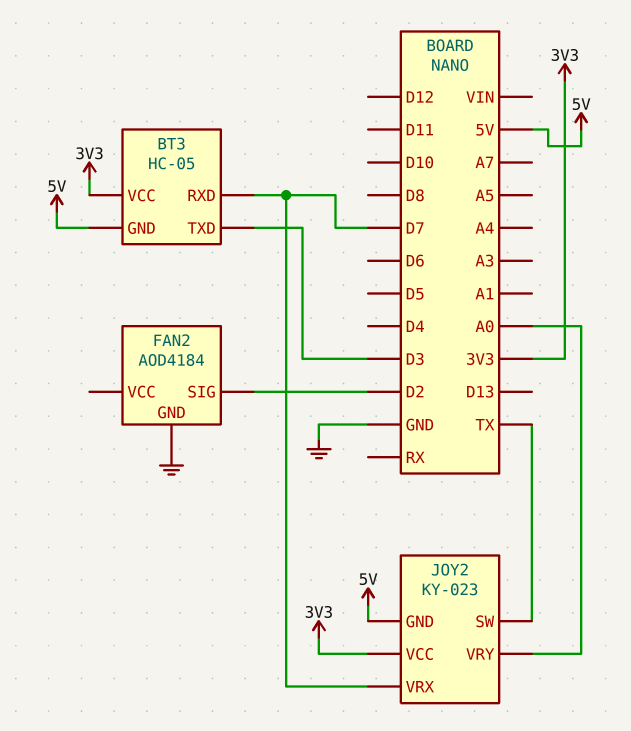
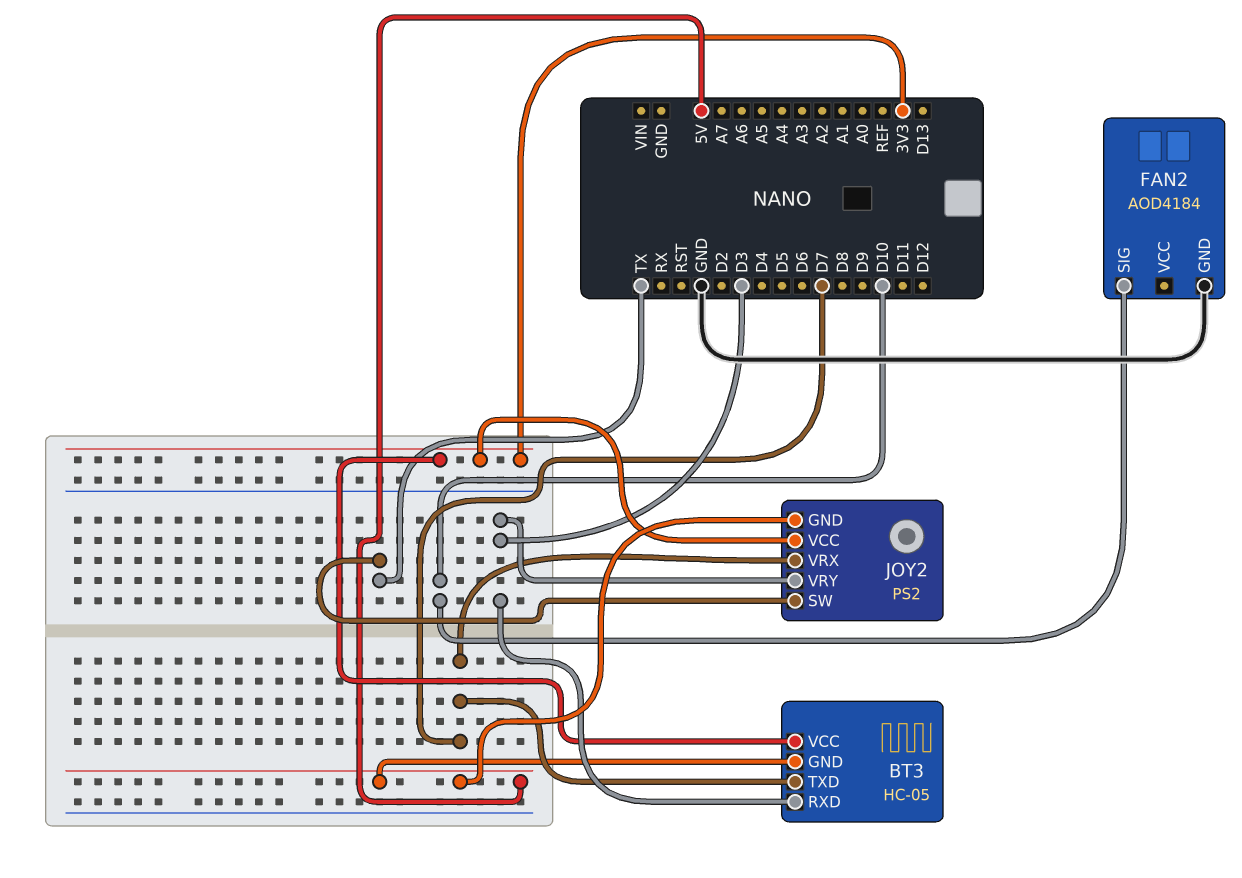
BT3 pin RXD: D7 -> D3
BT3 pin TXD: D3 -> D7
FAN2 pin SIG: D2 -> D10
JOY2: KY-023 -> PS2
JOY2 pin VRY: A0 -> D3

